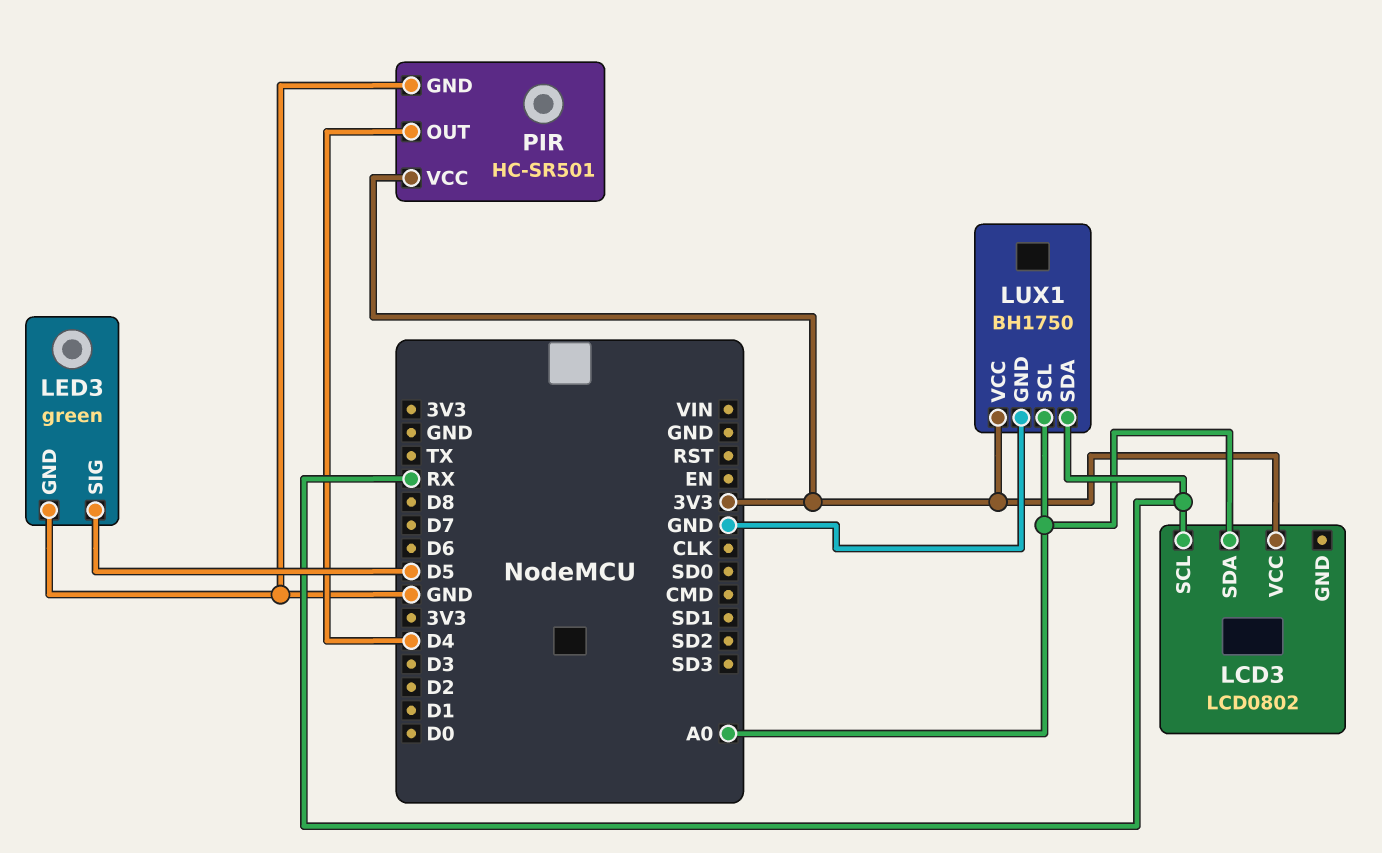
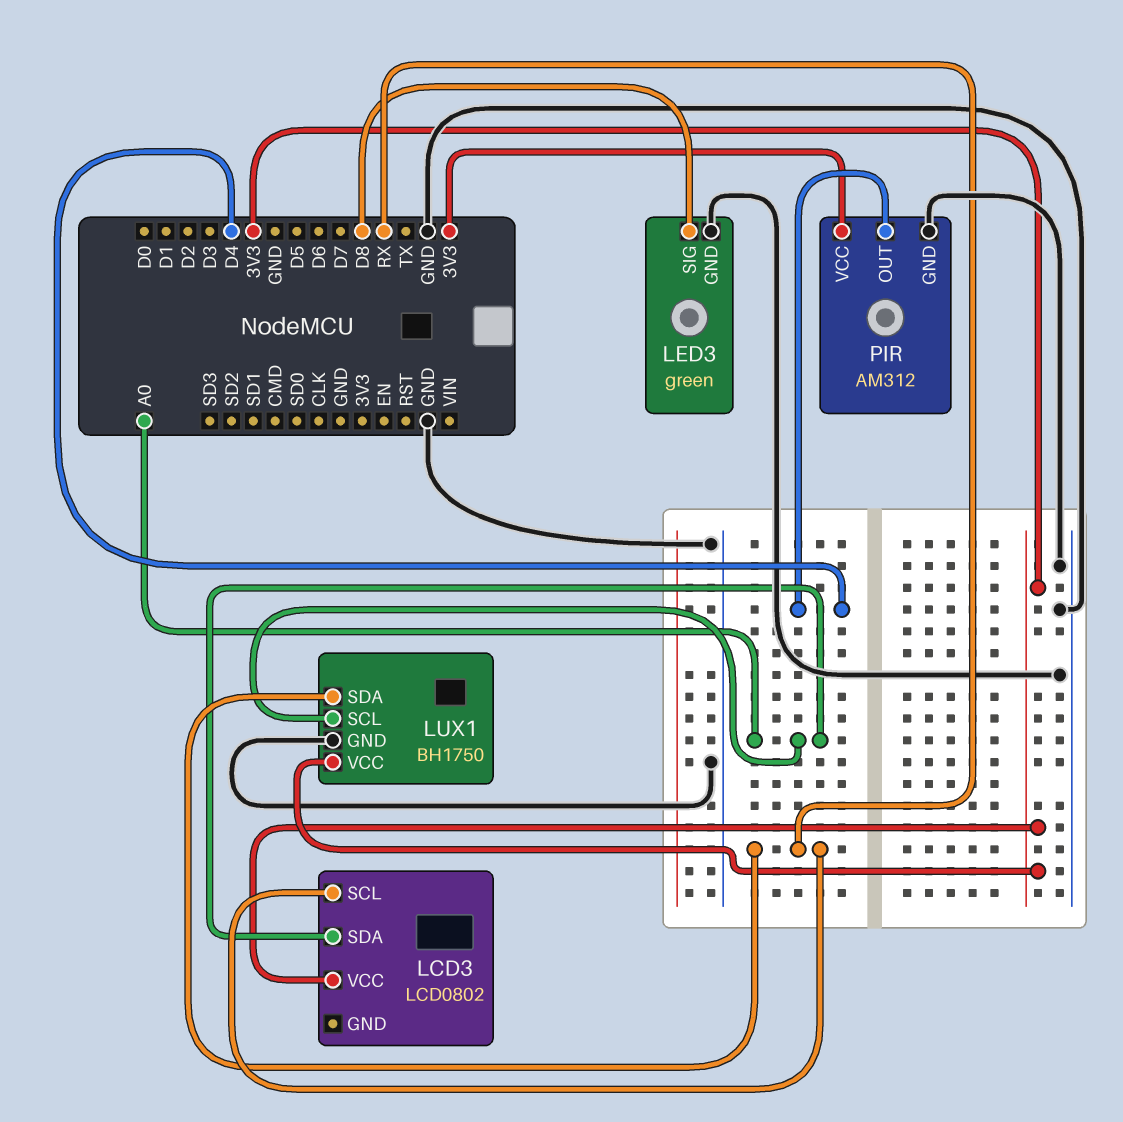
LED3 pin SIG: D5 -> D8
PIR: HC-SR501 -> AM312

